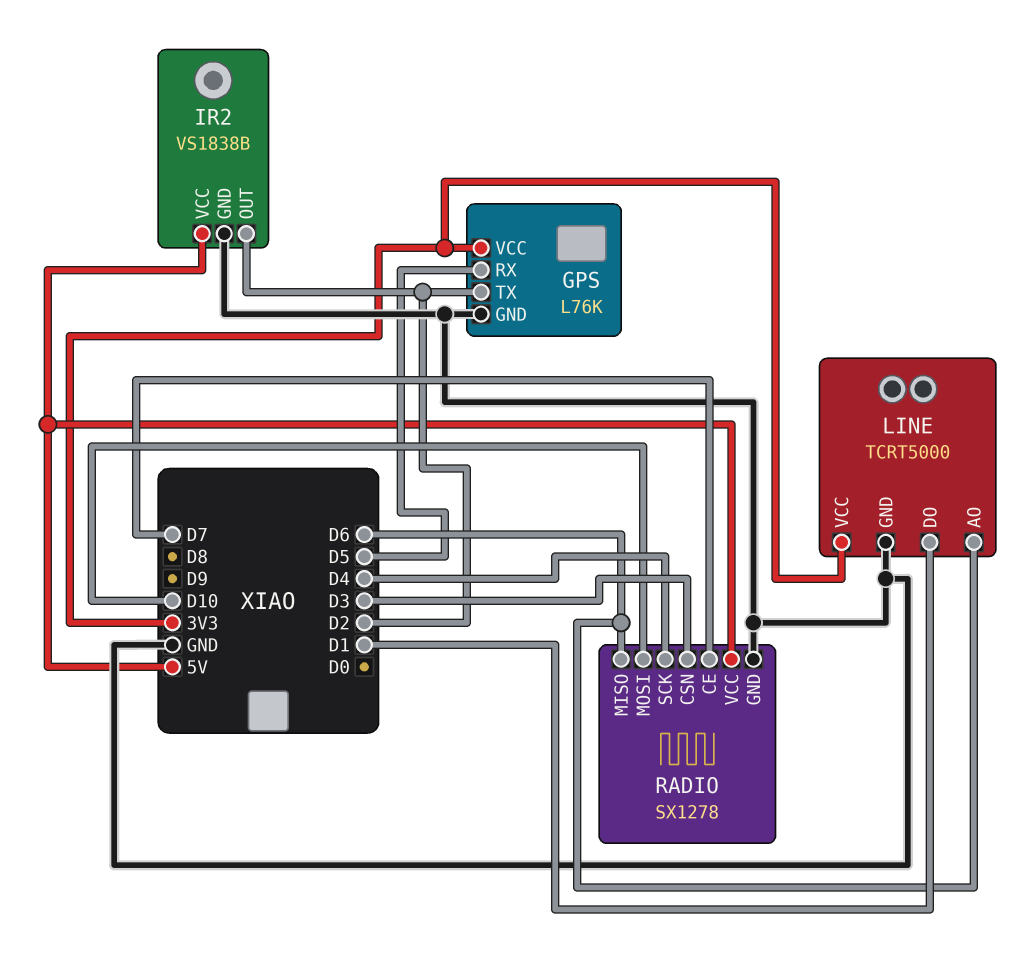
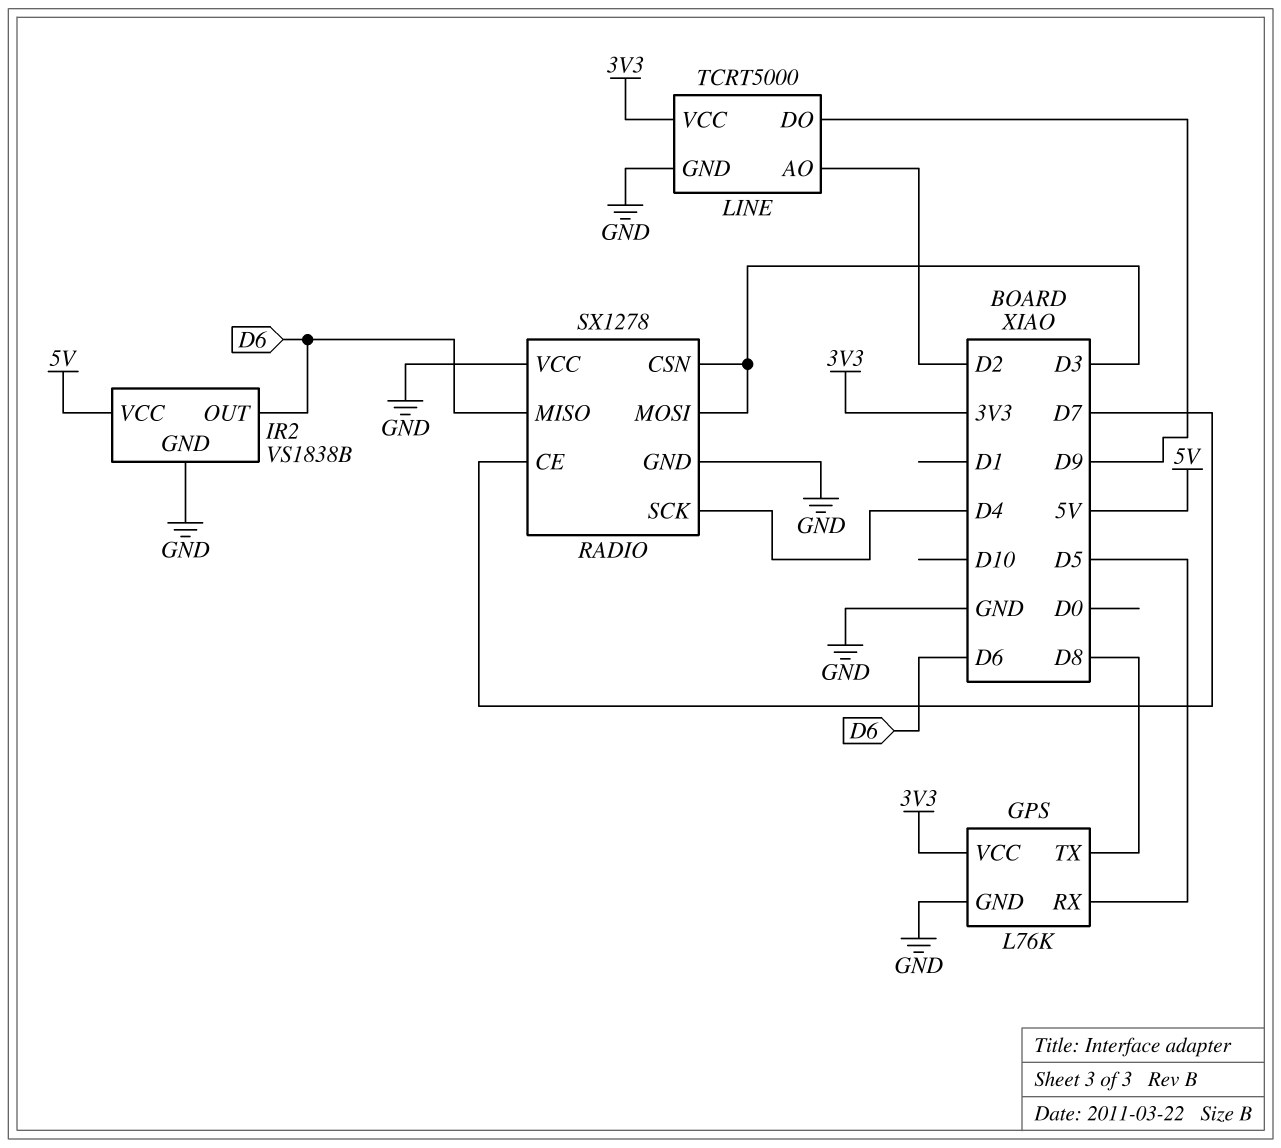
GPS pin TX: D2 -> D8
IR2 pin OUT: D2 -> D6
LINE pin AO: D6 -> D2
LINE pin DO: D1 -> D9
RADIO pin MOSI: D10 -> D3
RADIO pin VCC: 5V -> GND

